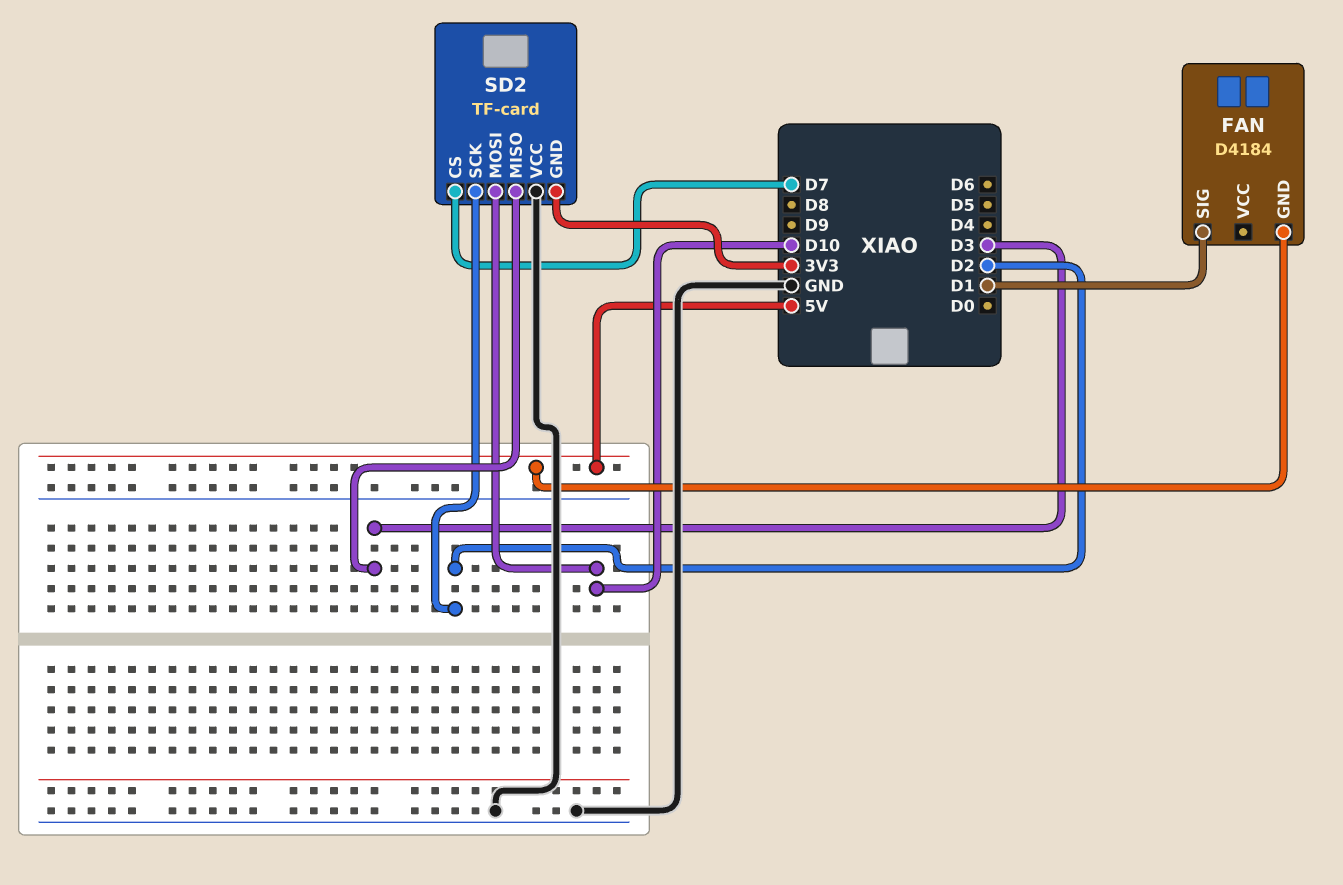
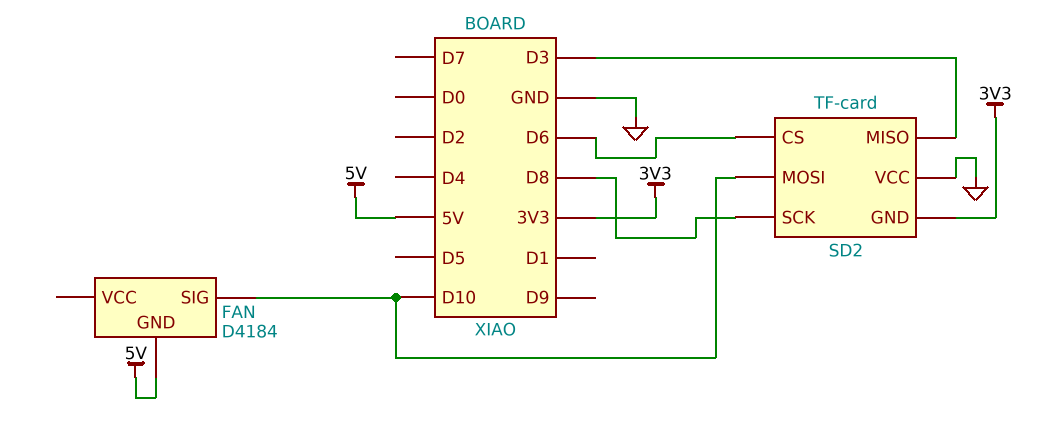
FAN pin SIG: D1 -> D10
SD2 pin CS: D7 -> D6
SD2 pin SCK: D2 -> D8

